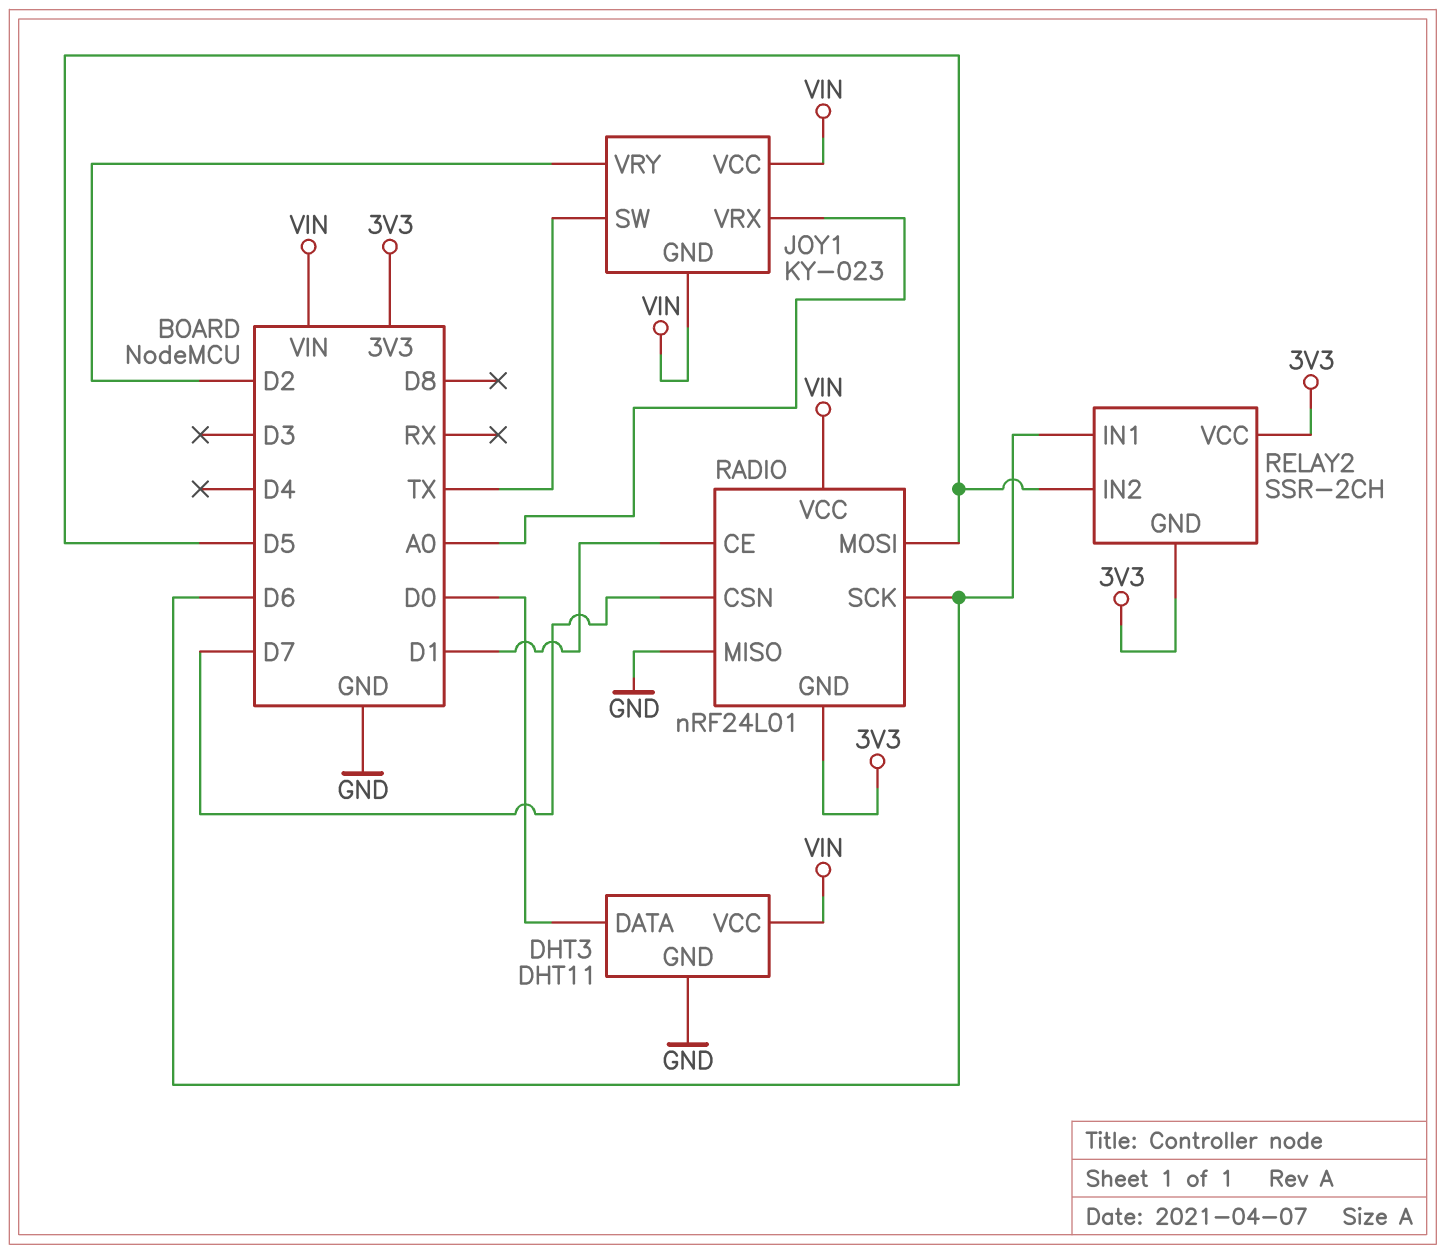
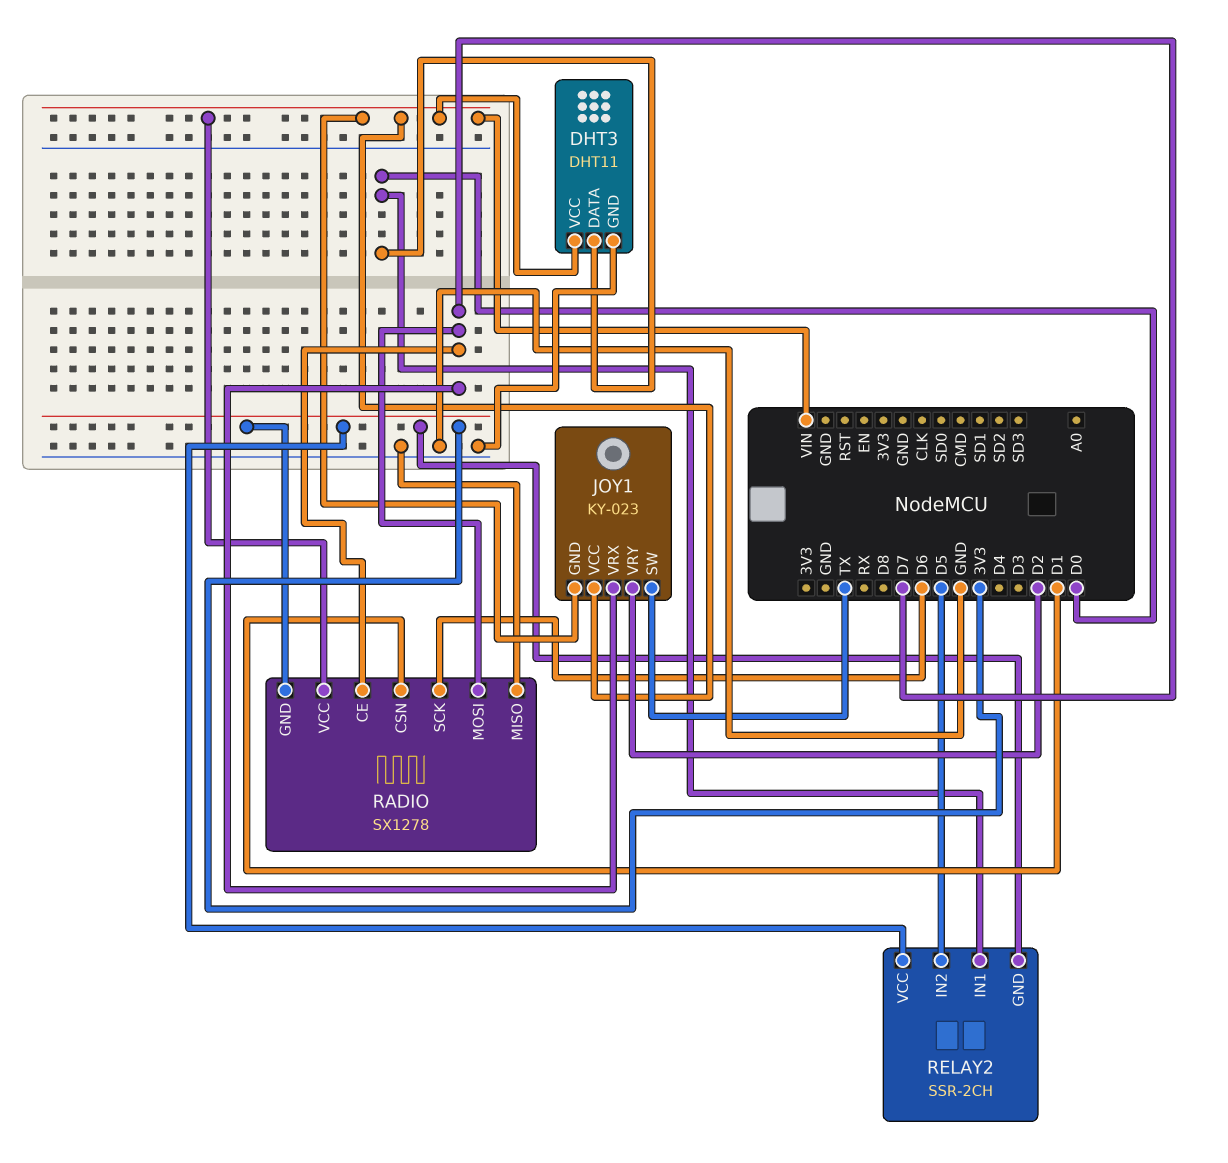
JOY1 pin VRX: A0 -> D7
RADIO: nRF24L01 -> SX1278
RADIO pin CE: D1 -> D7
RADIO pin CSN: D7 -> D1
RADIO pin MOSI: D5 -> D7
RELAY2 pin IN1: D6 -> D0

